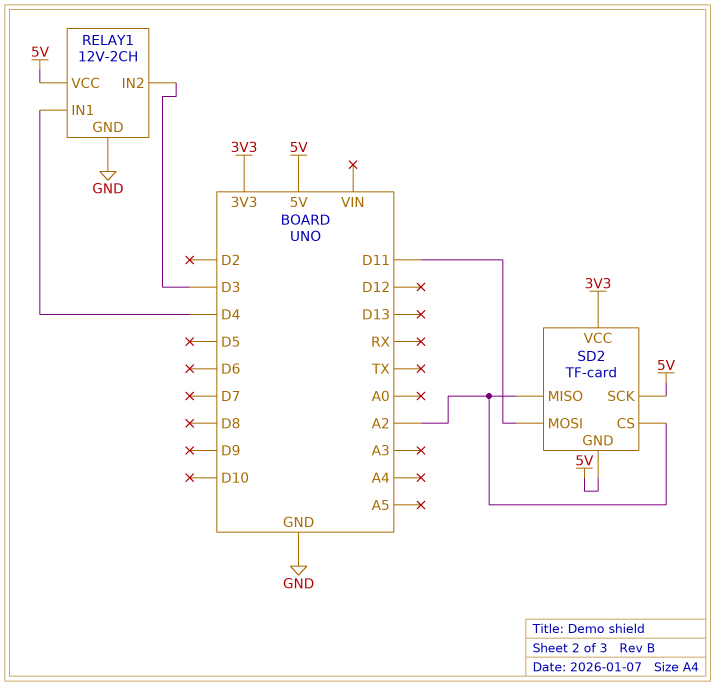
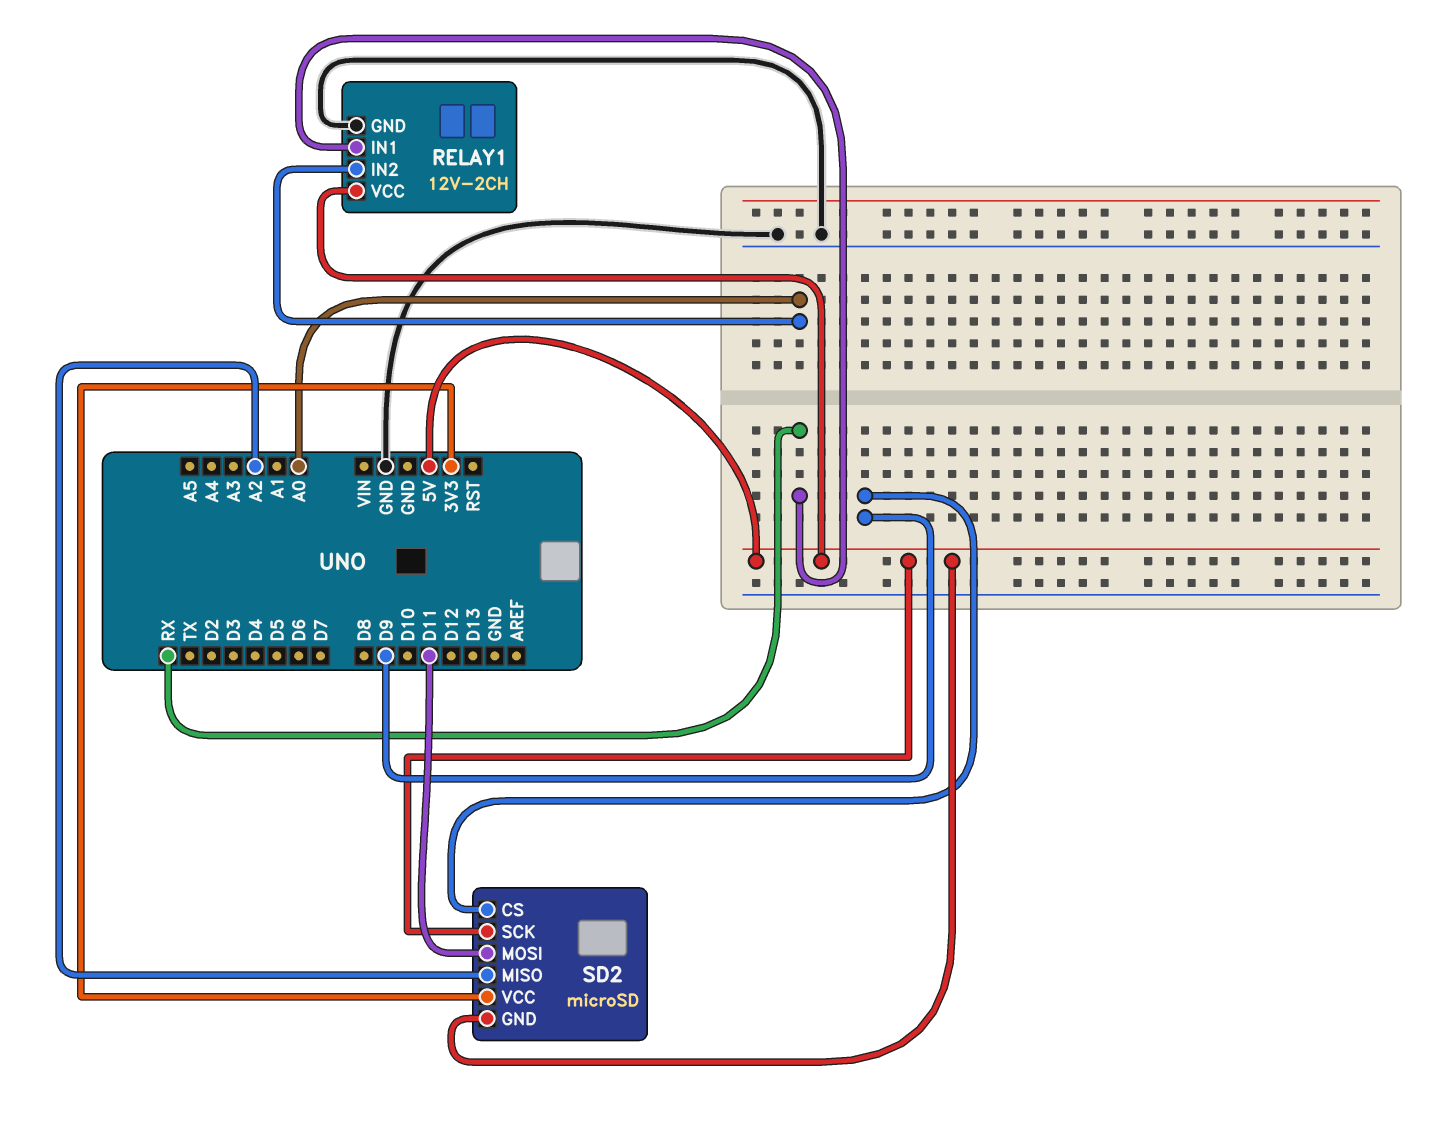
RELAY1 pin IN1: D4 -> RX
RELAY1 pin IN2: D3 -> A0
SD2: TF-card -> microSD
SD2 pin CS: A2 -> D9

